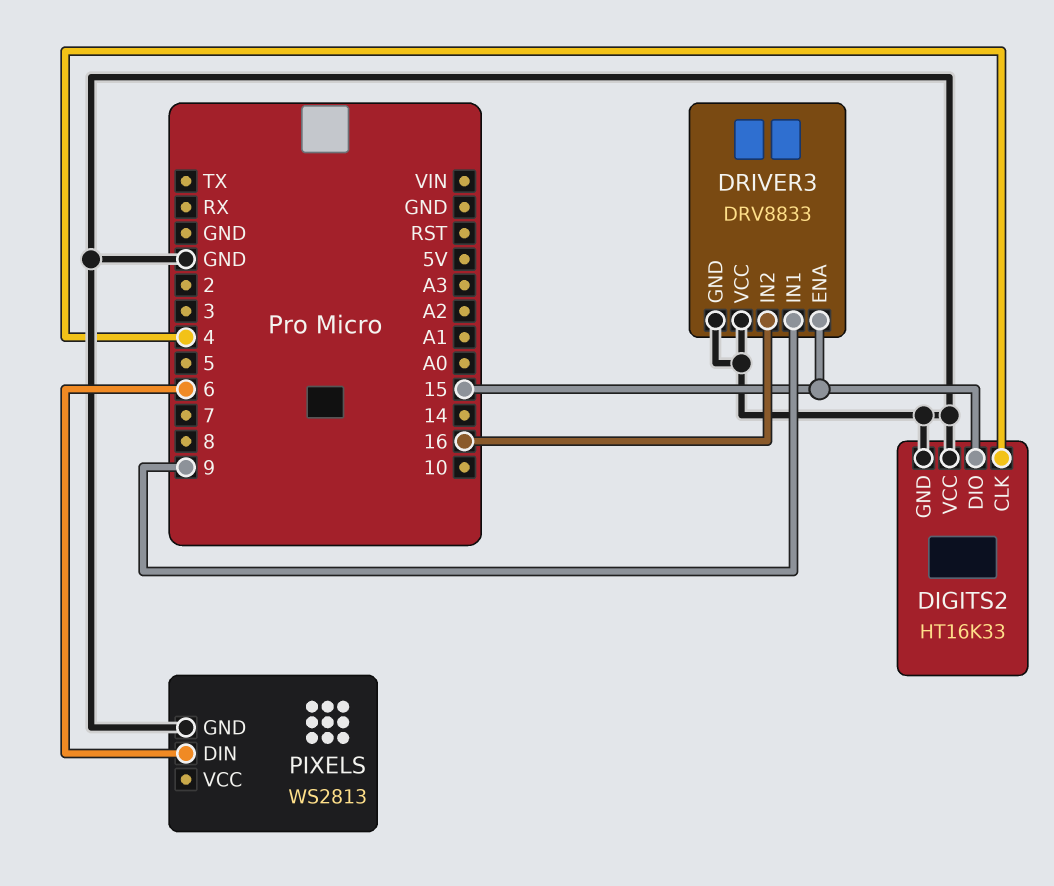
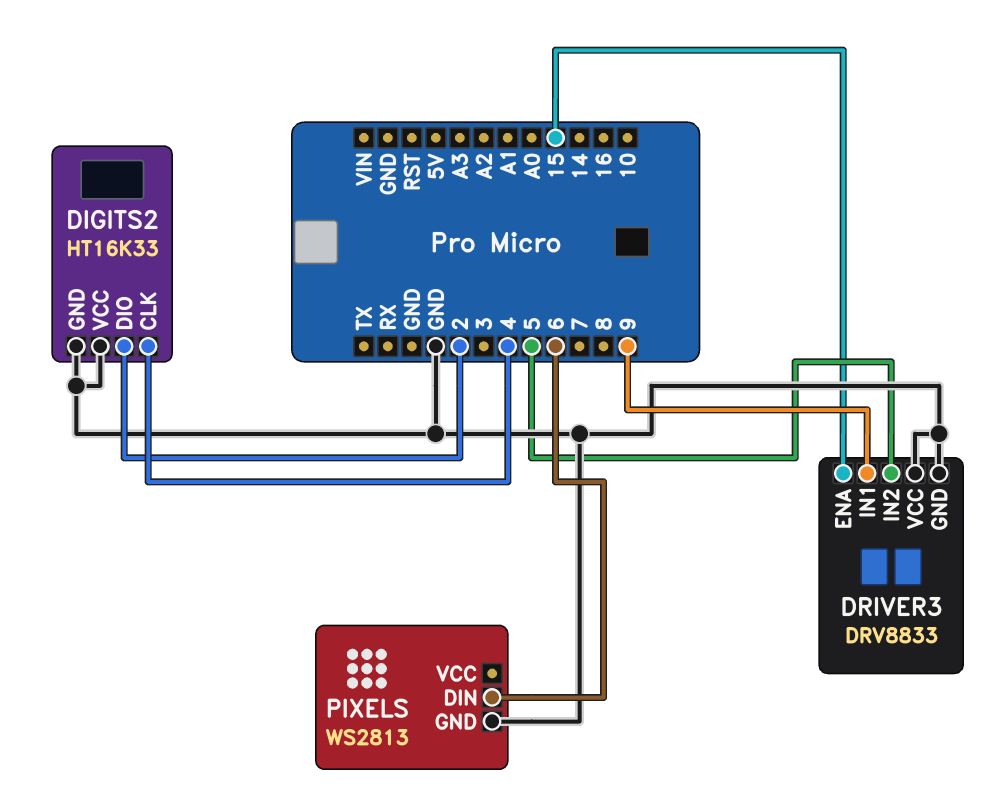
DIGITS2 pin DIO: 15 -> 2
DRIVER3 pin IN2: 16 -> 5

